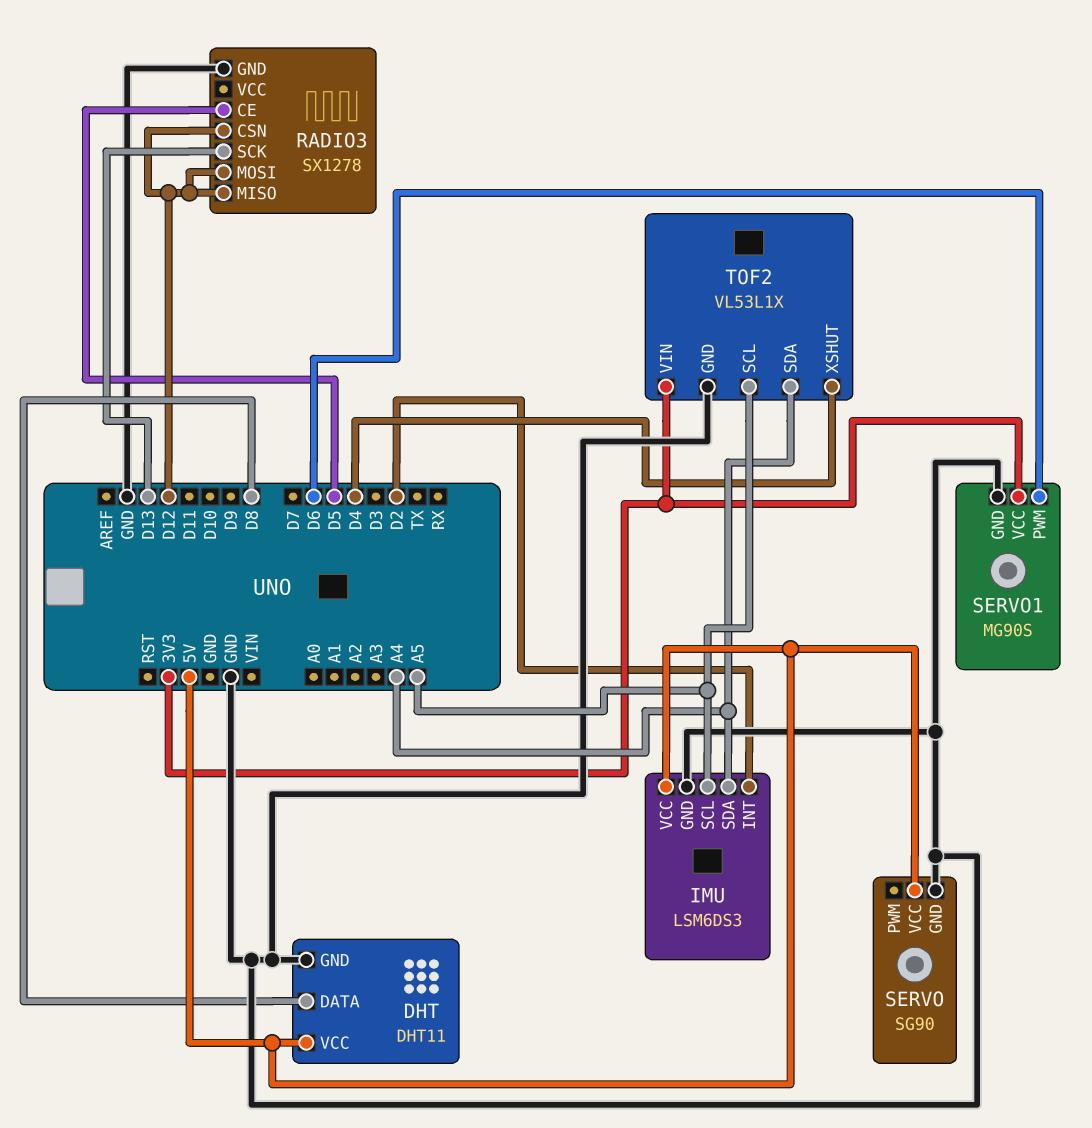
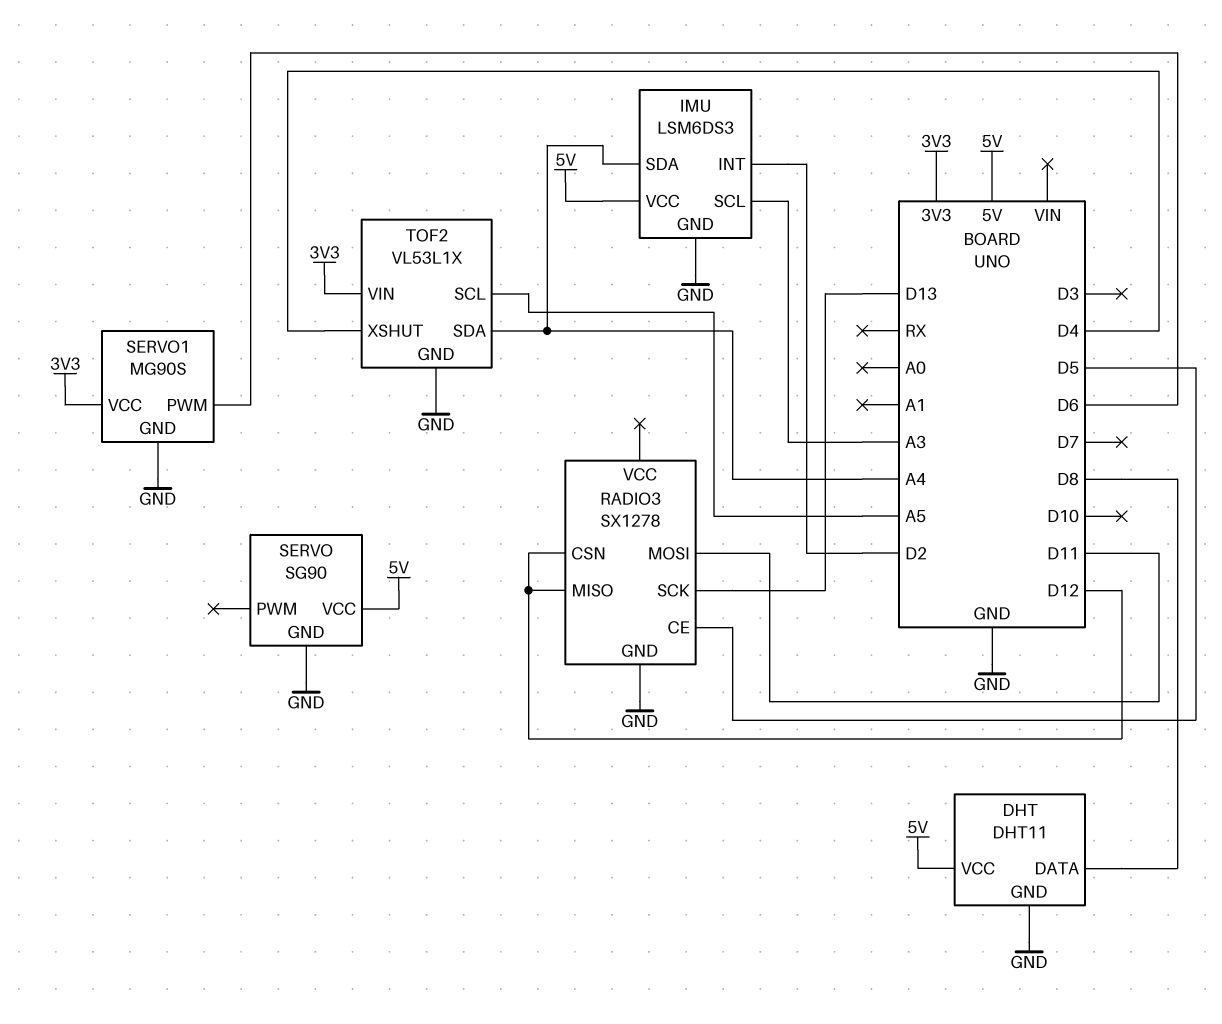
IMU pin SCL: A5 -> A3
RADIO3 pin MOSI: D12 -> D11

